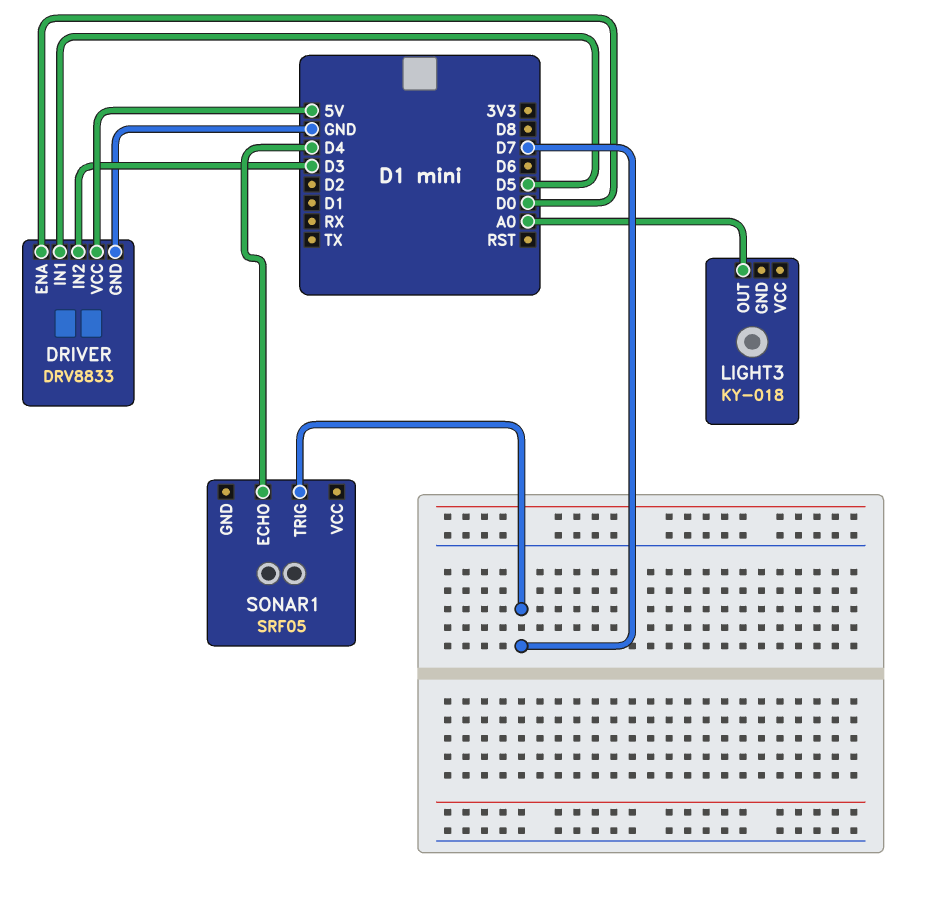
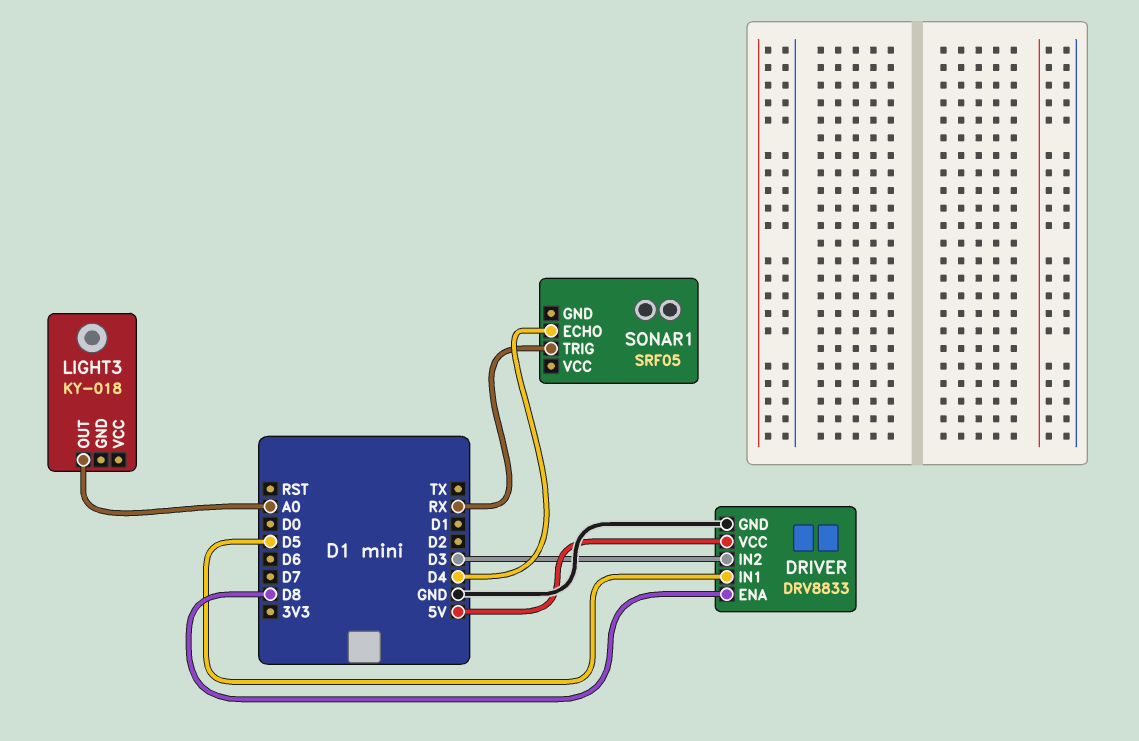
DRIVER pin ENA: D0 -> D8
SONAR1 pin TRIG: D7 -> RX

